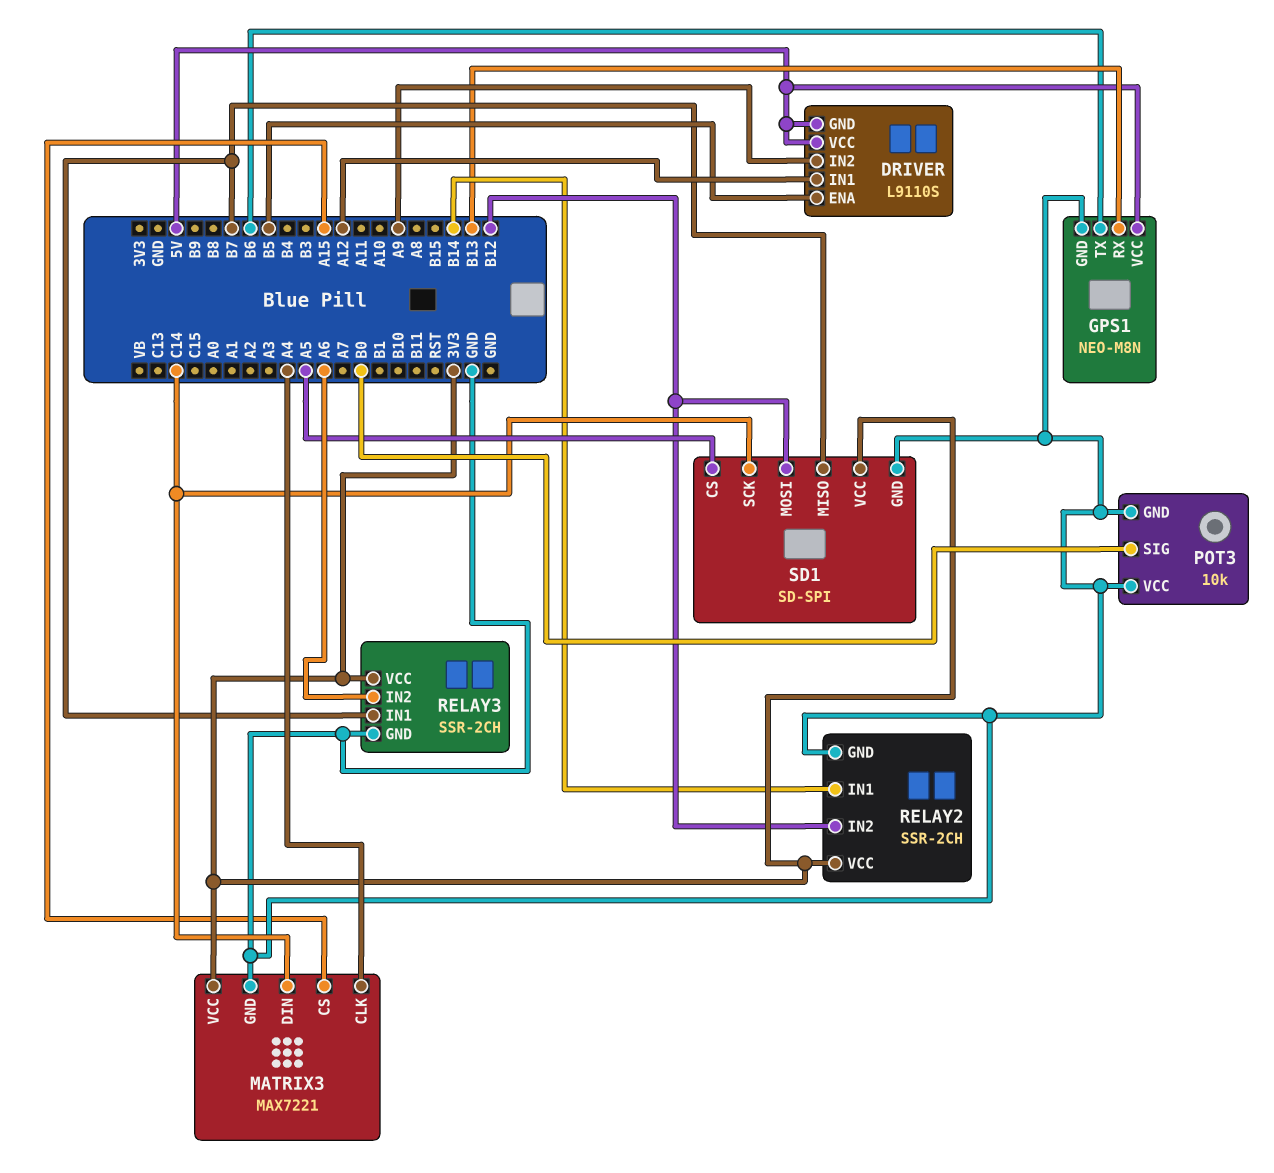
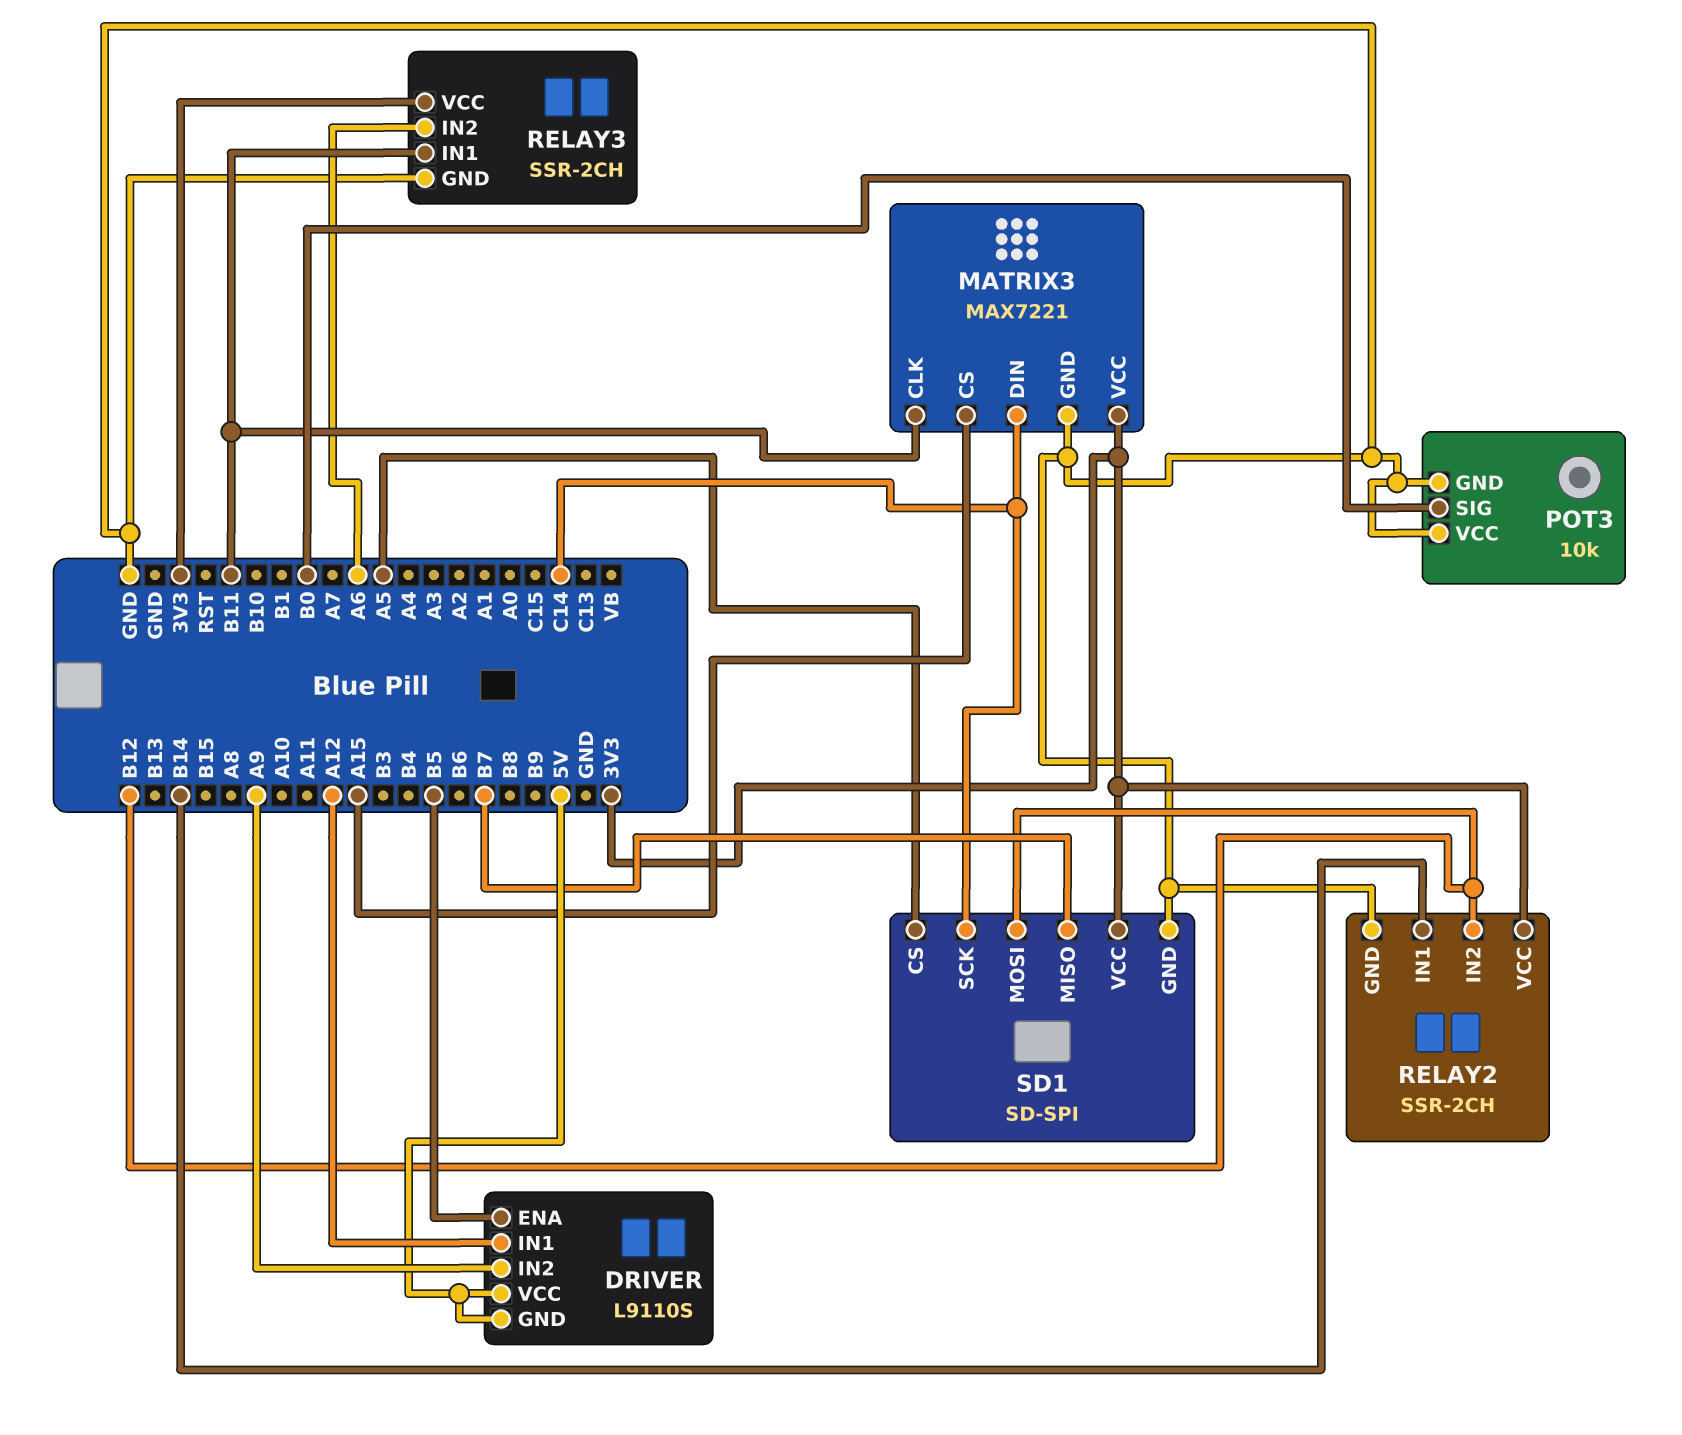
GPS1: NEO-M8N -> none
GPS1 pin GND: GND -> none
GPS1 pin RX: B13 -> none
GPS1 pin TX: B6 -> none
GPS1 pin VCC: 5V -> none
MATRIX3 pin CLK: A4 -> B11
RELAY3 pin IN1: B7 -> B11

